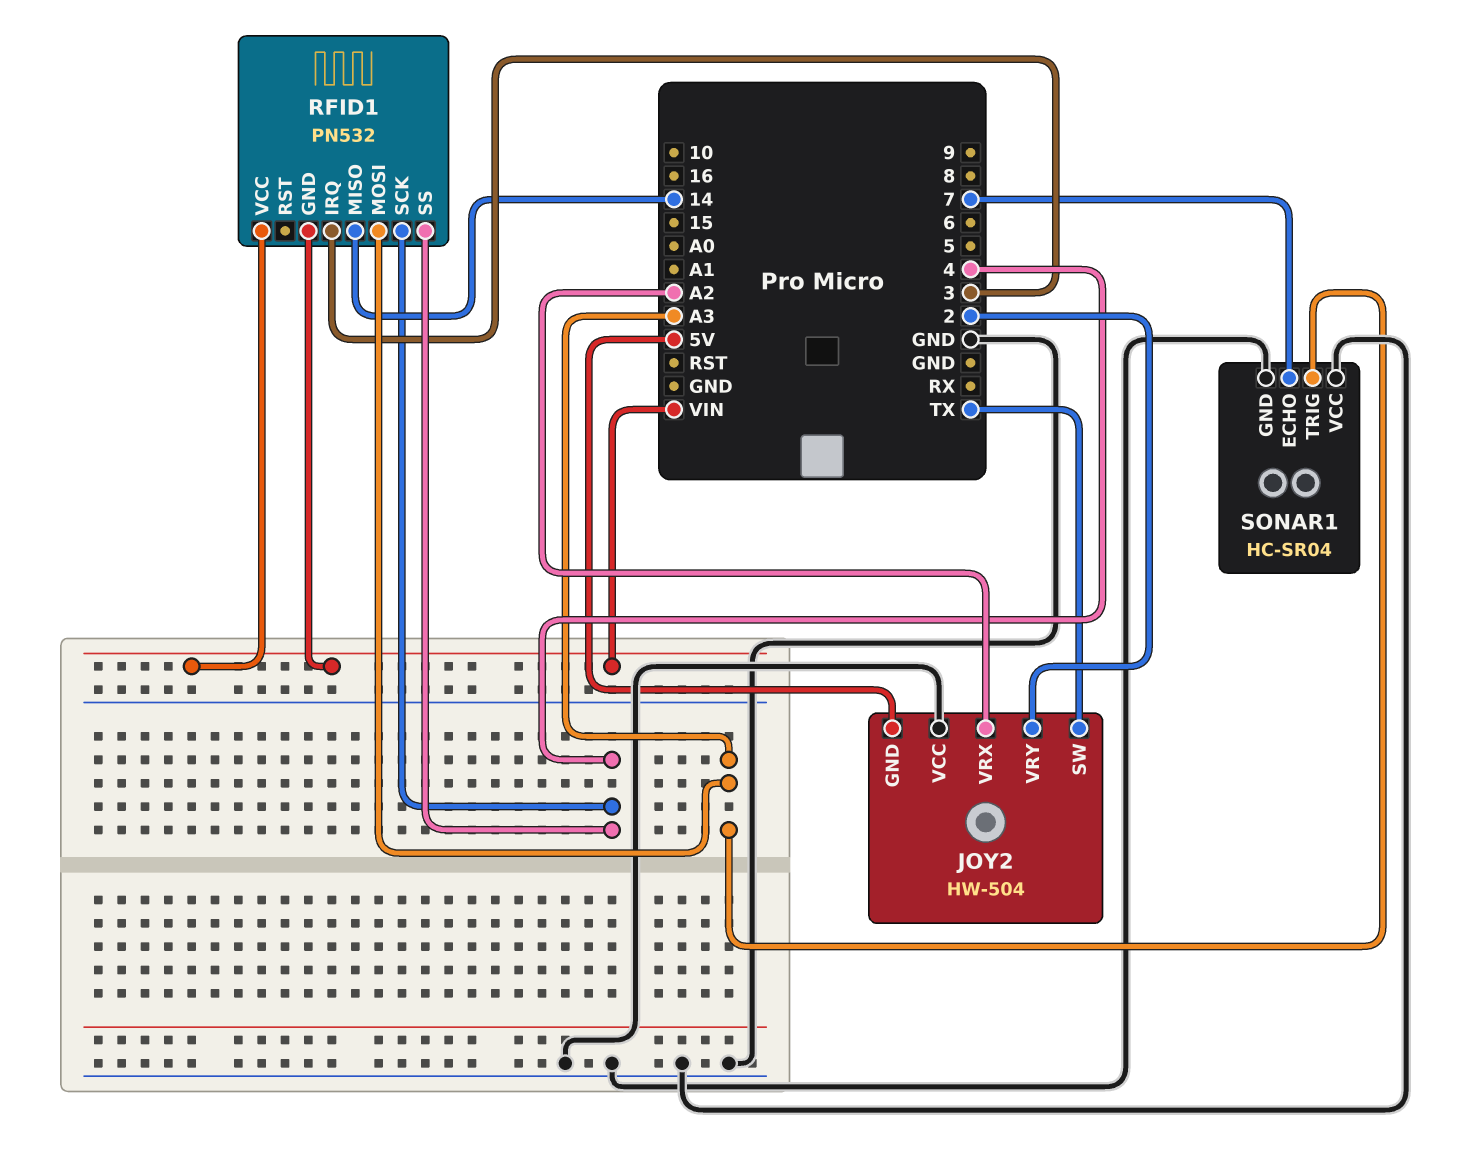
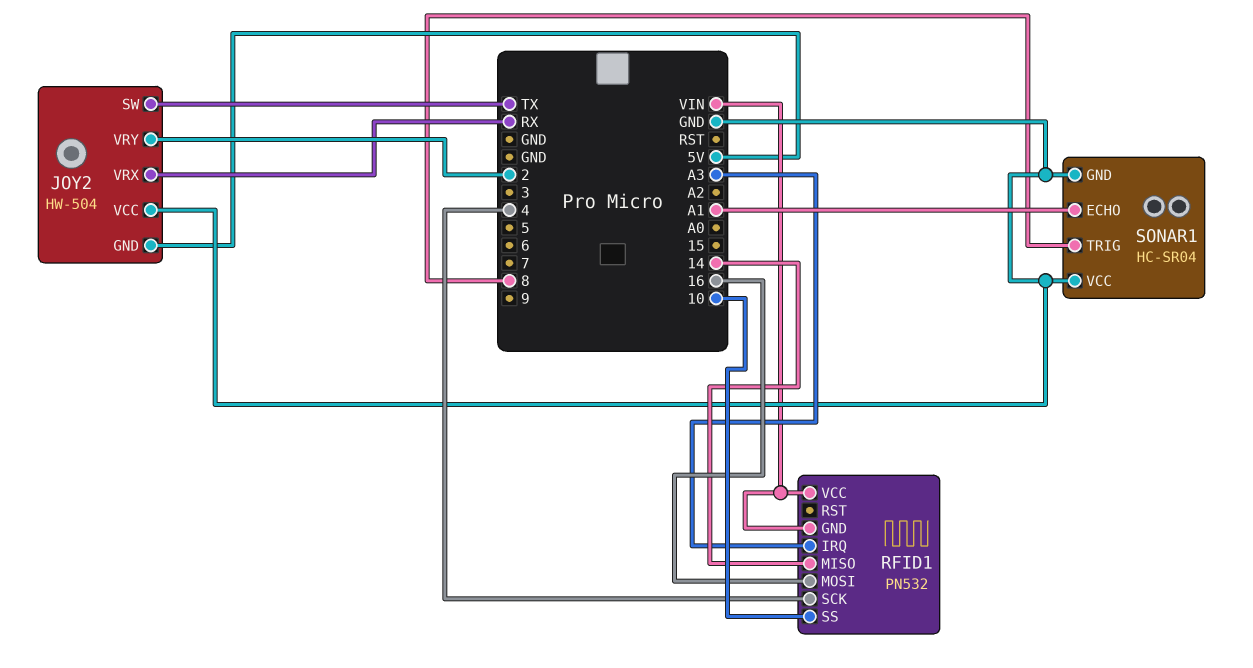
JOY2 pin VRX: A2 -> RX
RFID1 pin IRQ: 3 -> A3
RFID1 pin MOSI: A3 -> 16
RFID1 pin SS: 4 -> 10
SONAR1 pin ECHO: 7 -> A1
SONAR1 pin TRIG: A3 -> 8

